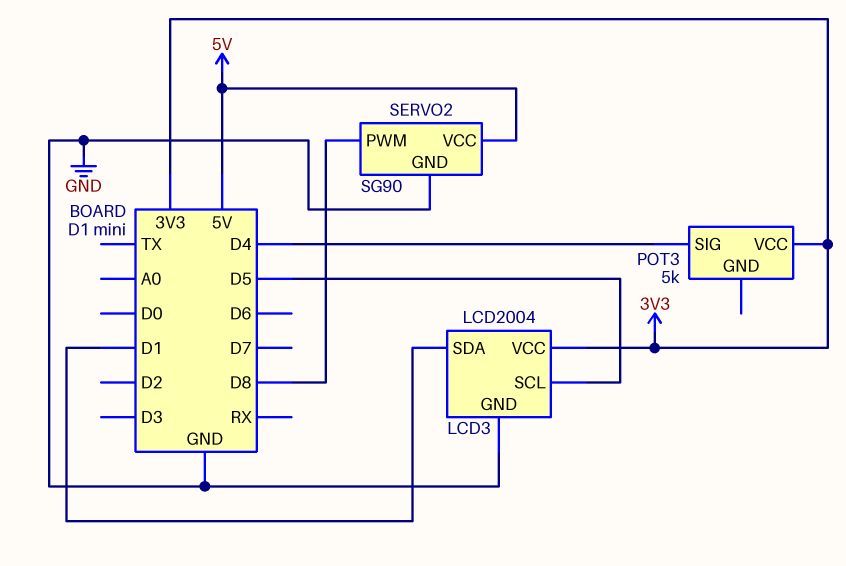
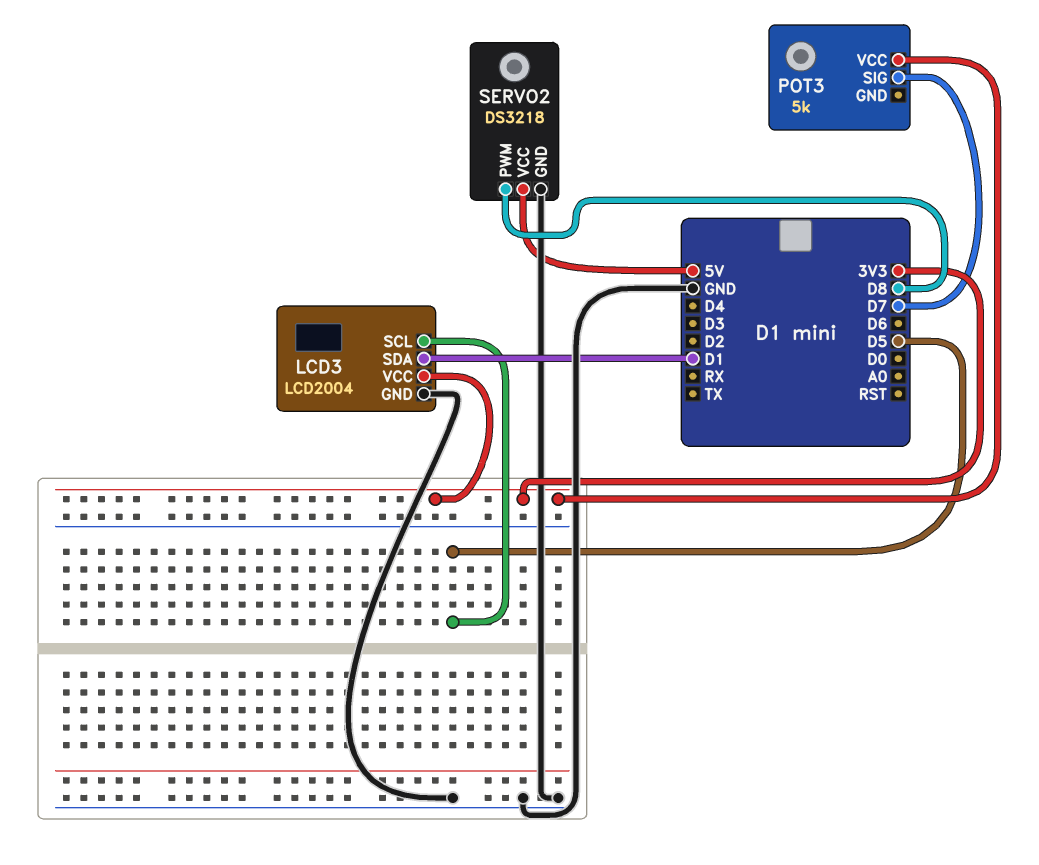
POT3 pin SIG: D4 -> D7
SERVO2: SG90 -> DS3218

